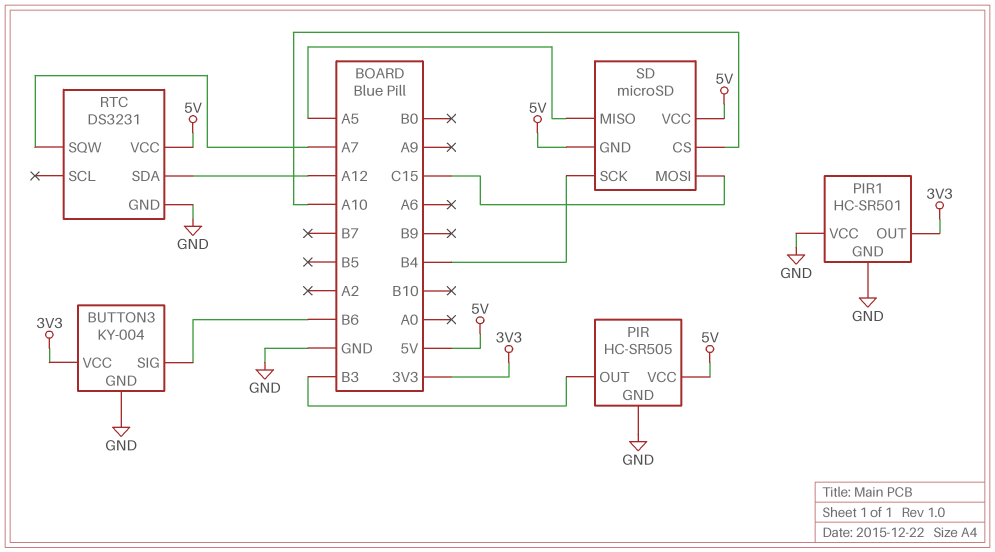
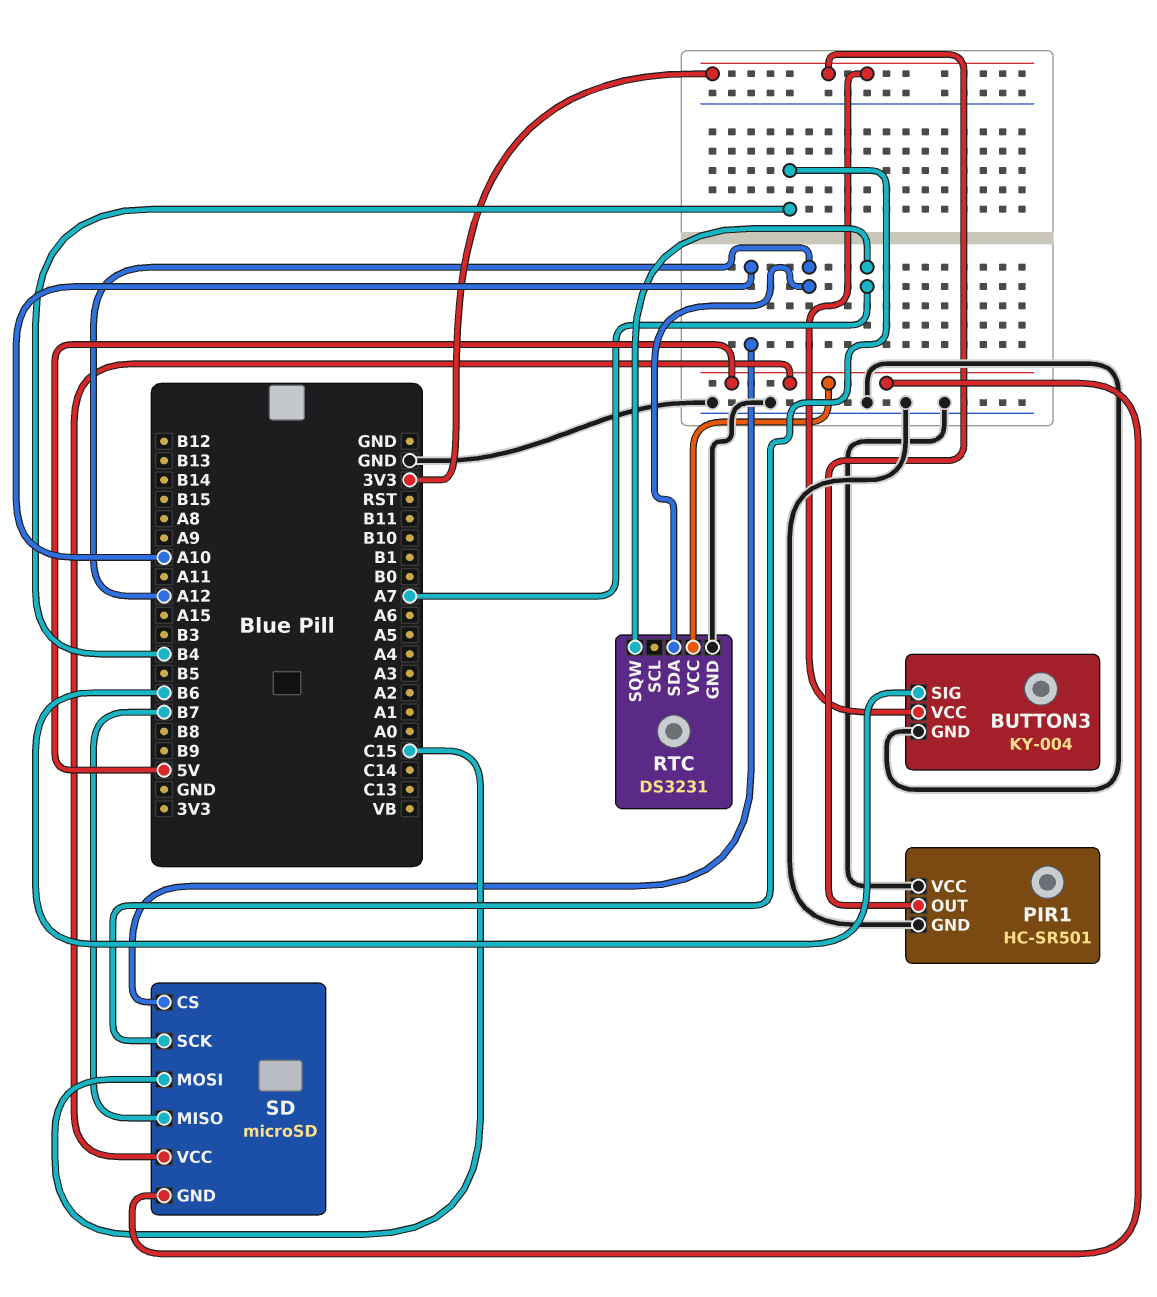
PIR: HC-SR505 -> none
PIR pin GND: GND -> none
PIR pin OUT: B3 -> none
PIR pin VCC: 5V -> none
SD pin MISO: A5 -> B7

